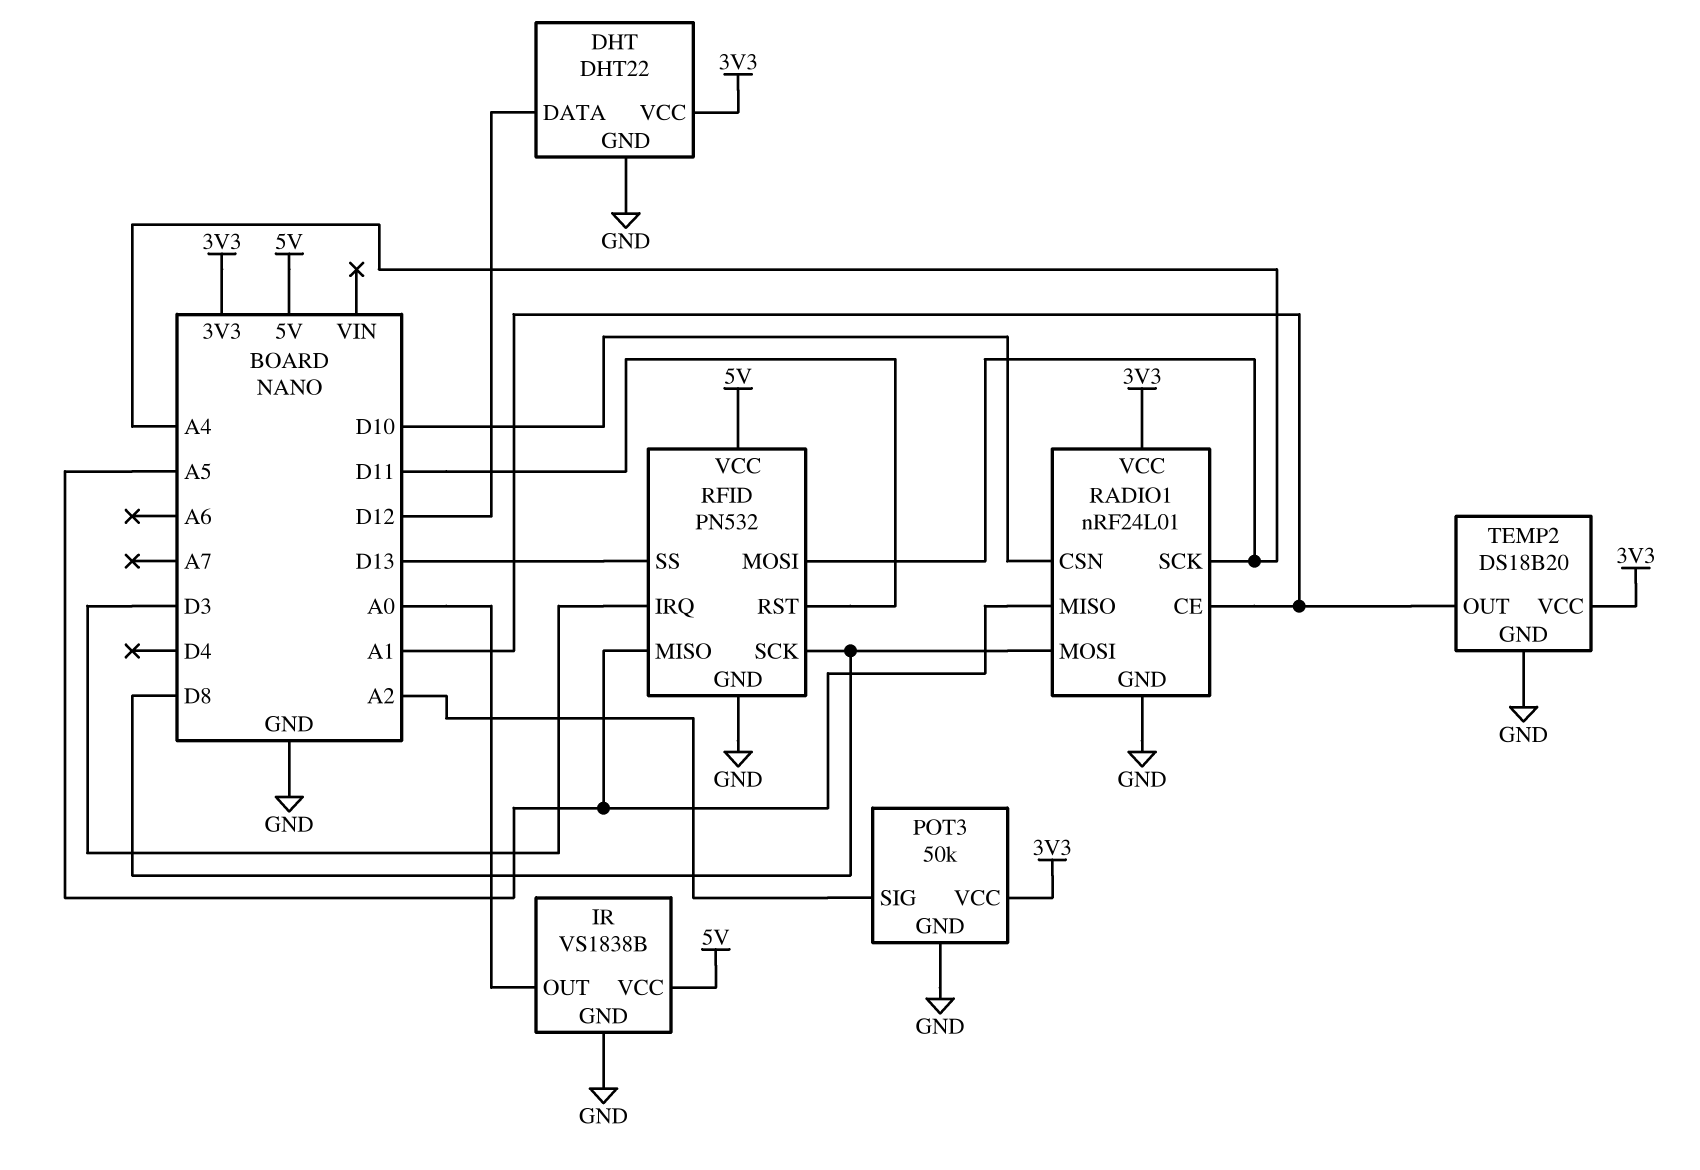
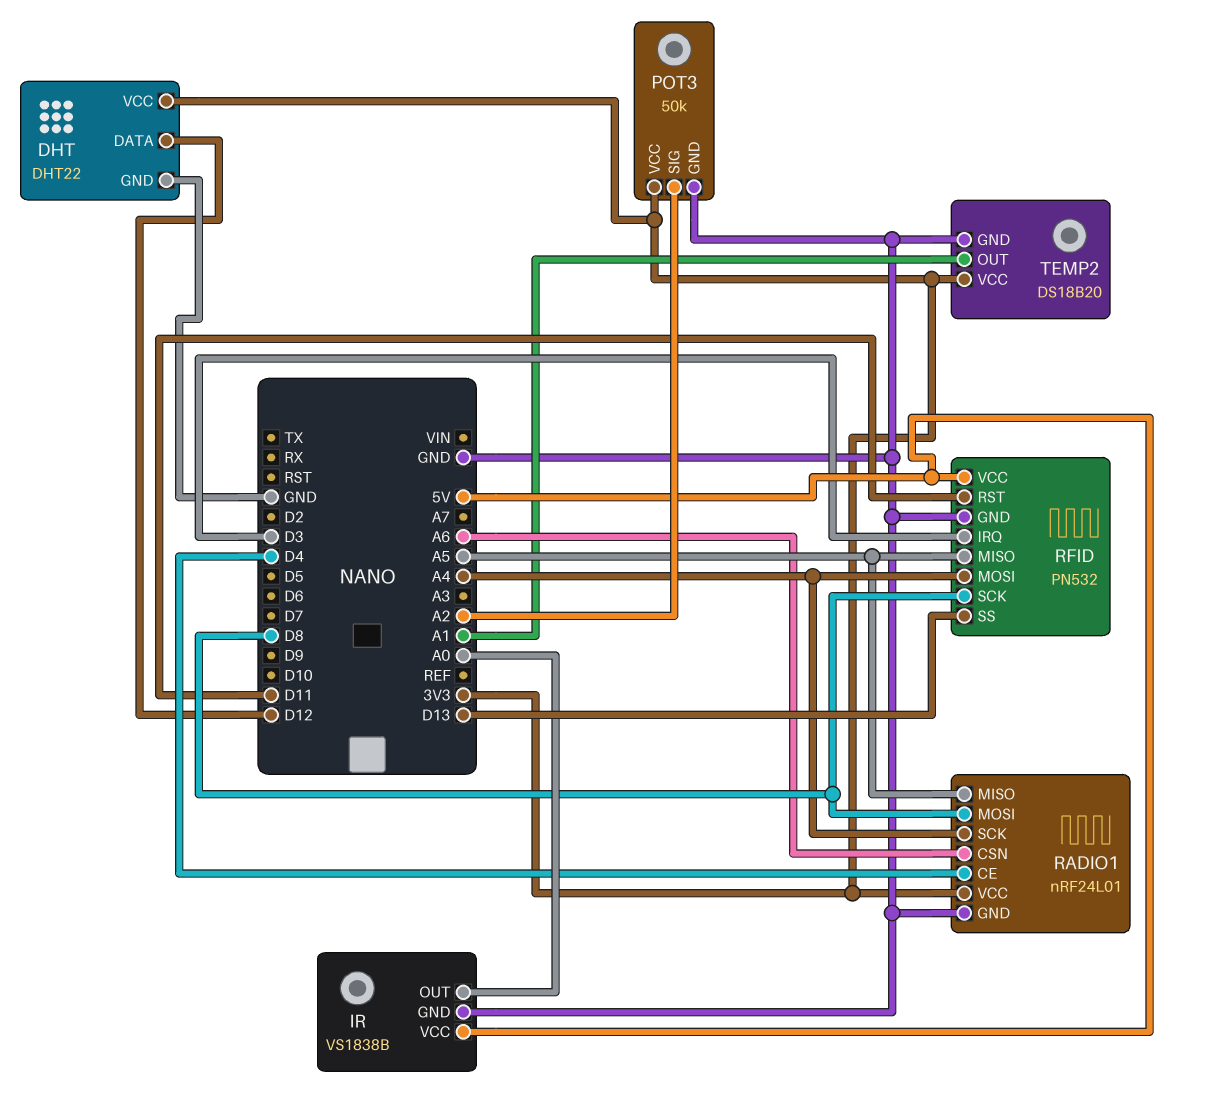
RADIO1 pin CE: A1 -> D4
RADIO1 pin CSN: D10 -> A6

